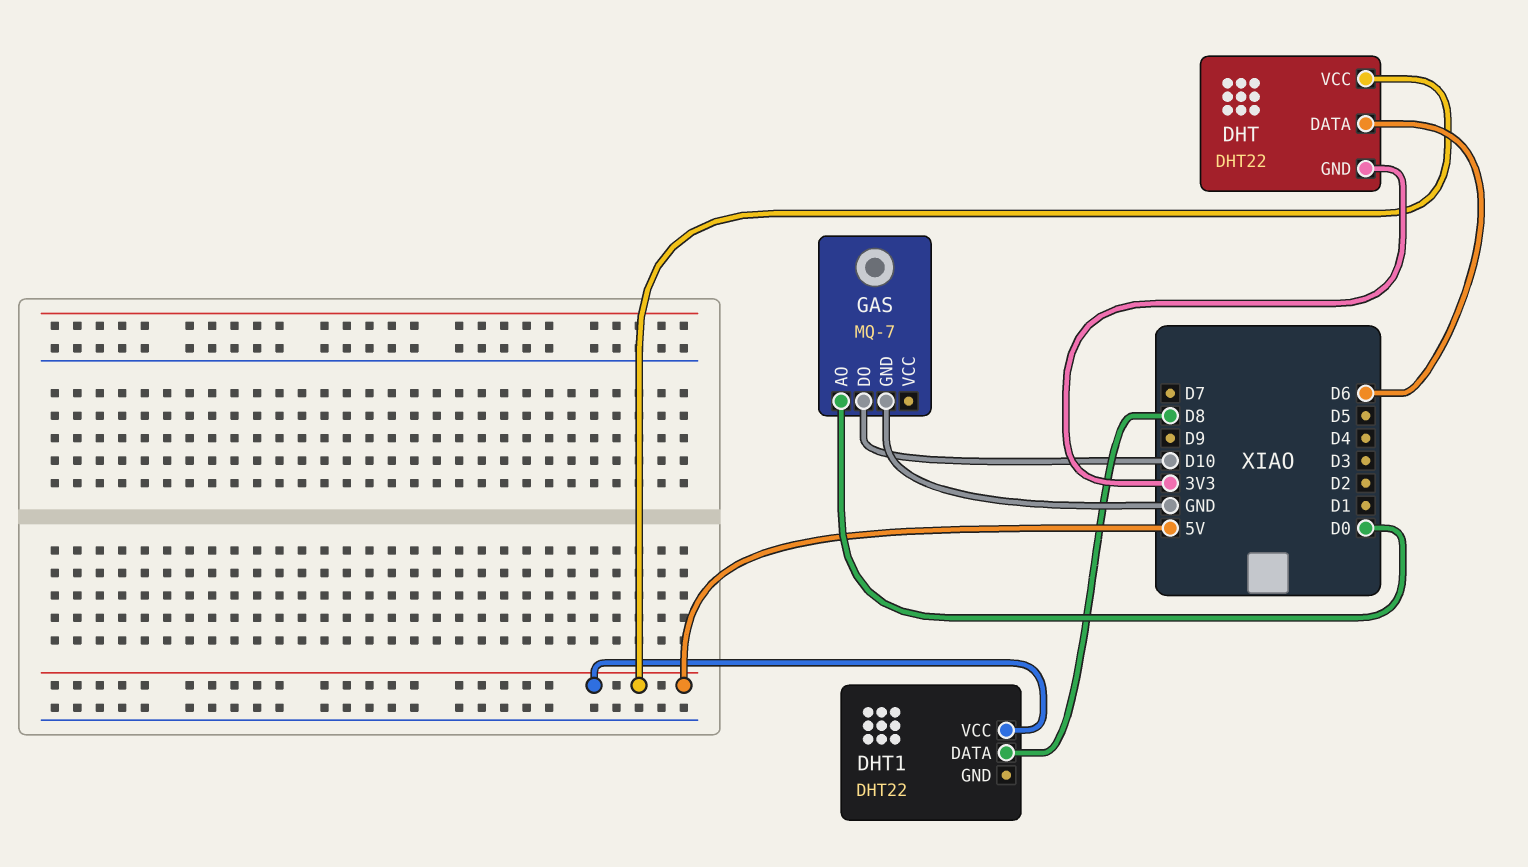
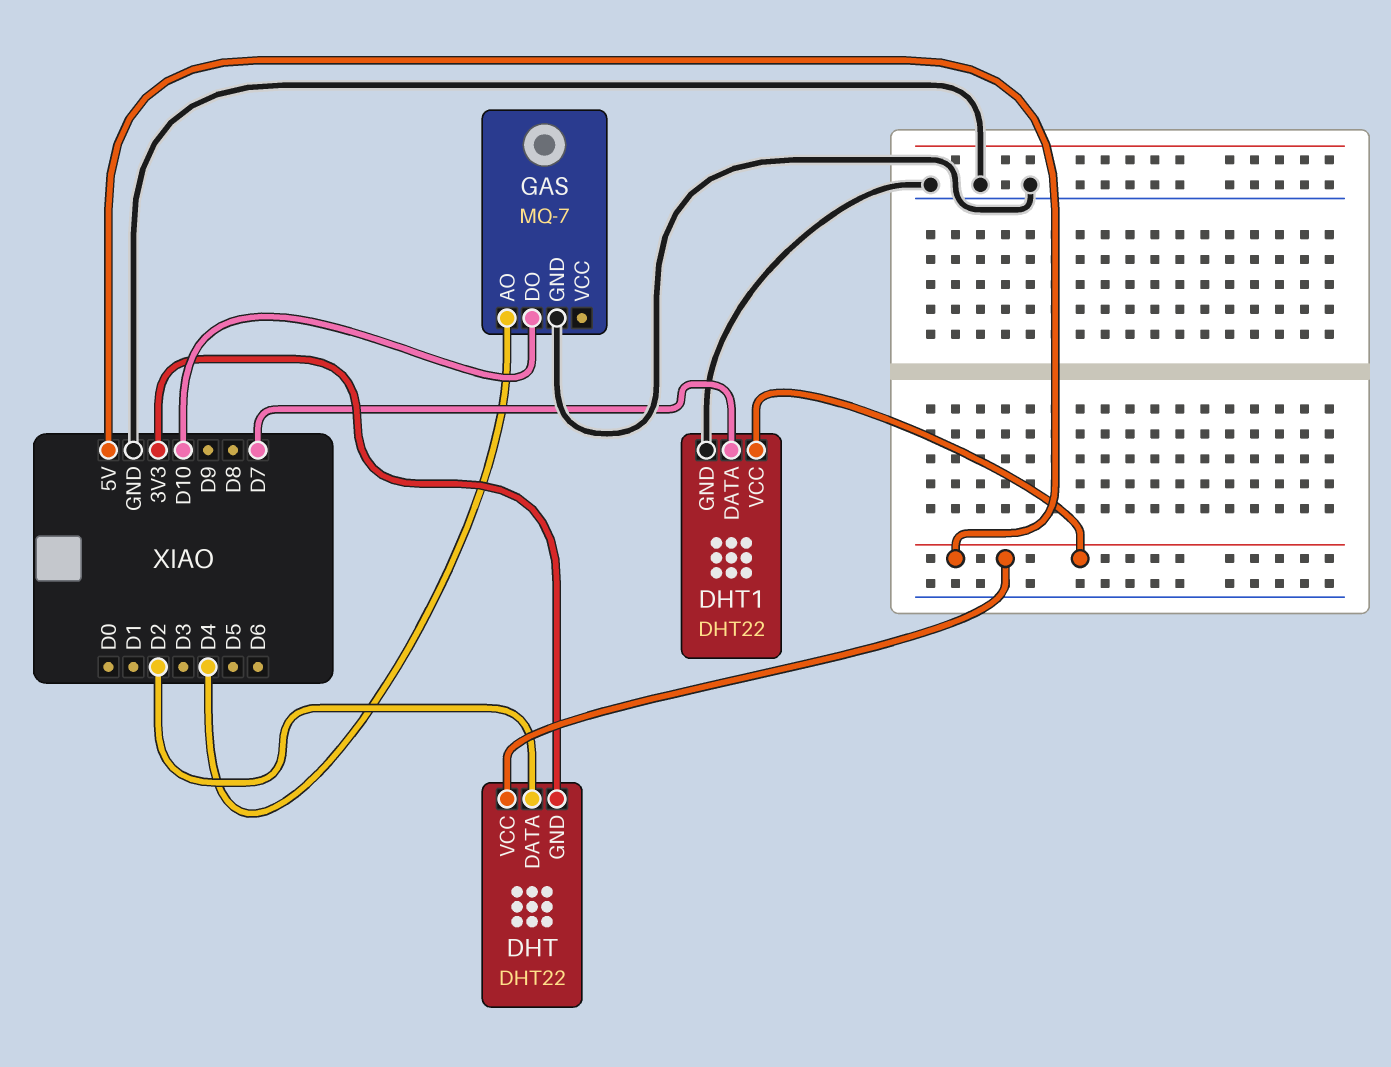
DHT pin DATA: D6 -> D2
DHT1 pin DATA: D8 -> D7
DHT1 pin GND: none -> GND
GAS pin AO: D0 -> D4

